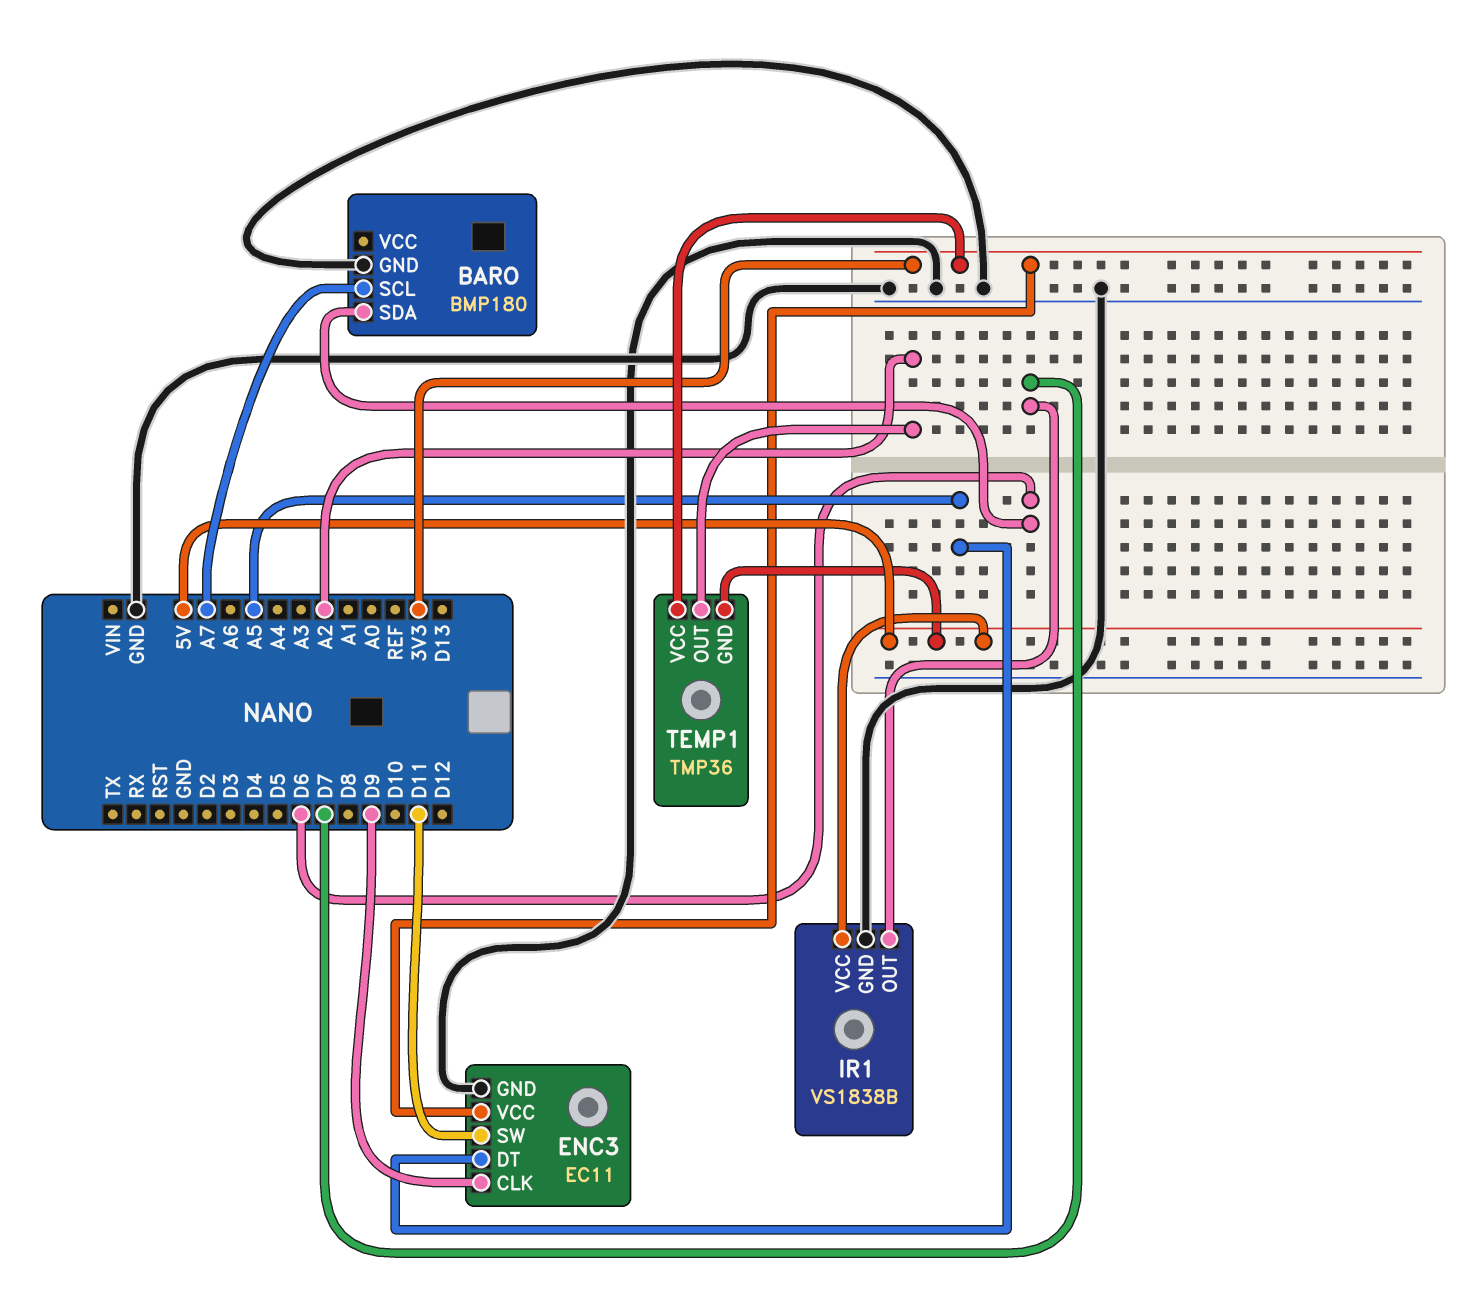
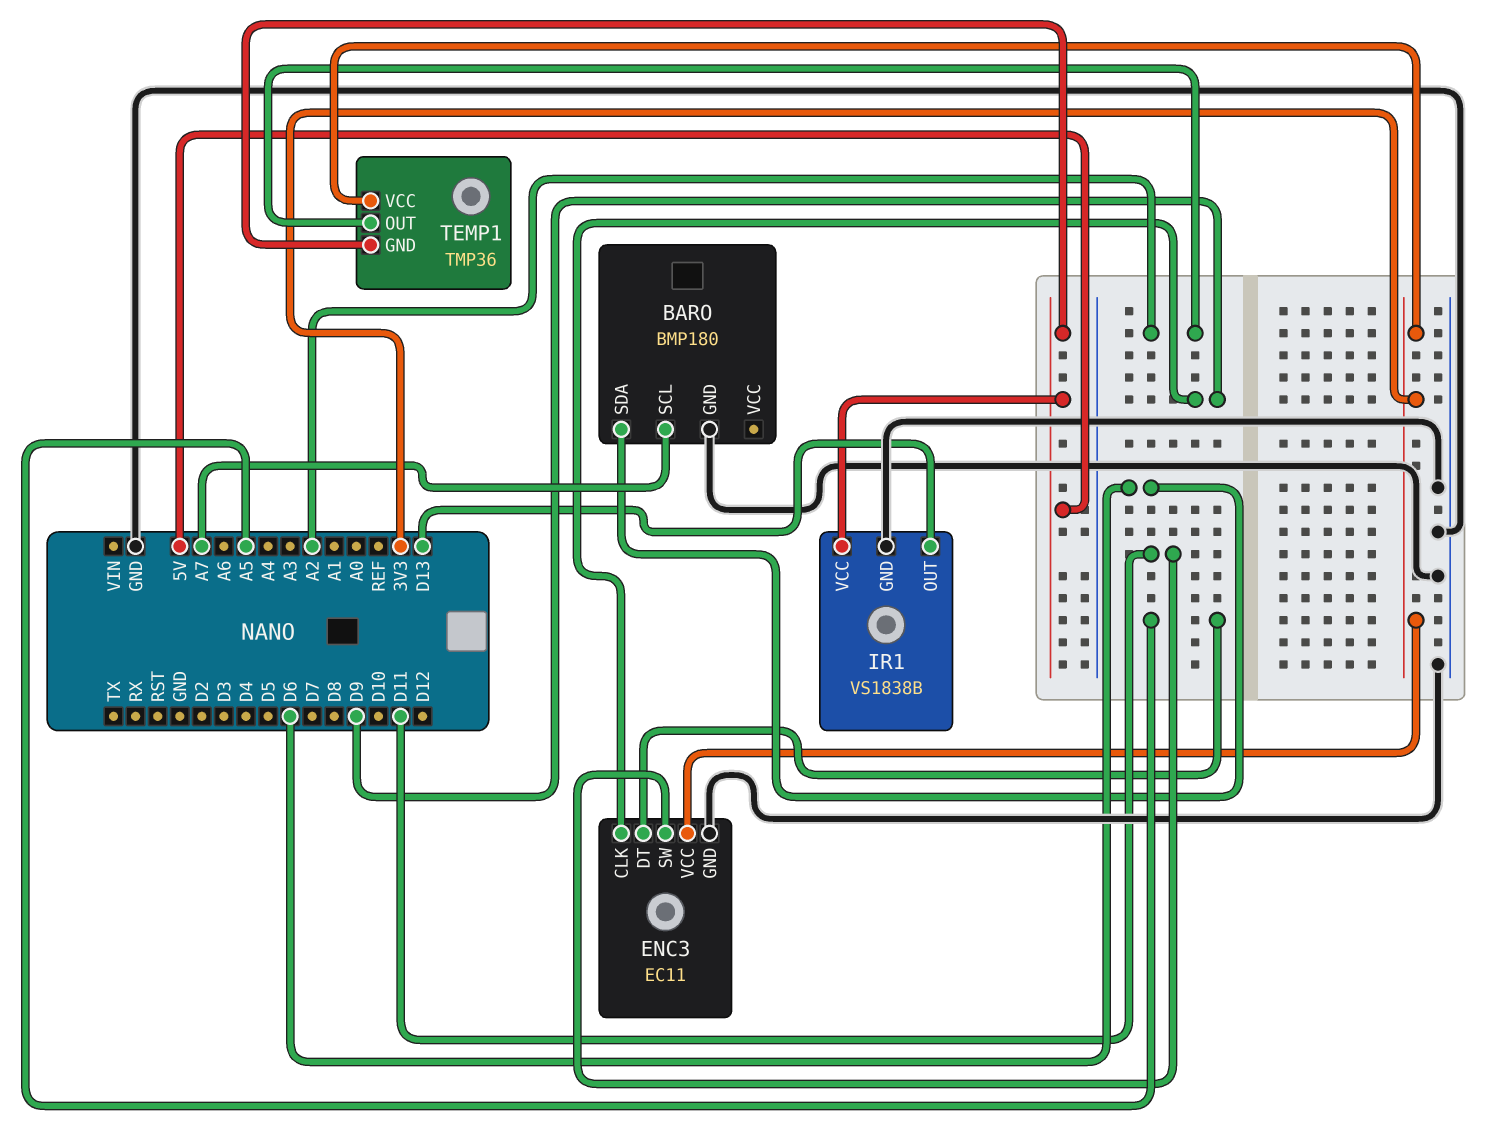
IR1 pin OUT: D7 -> D13

